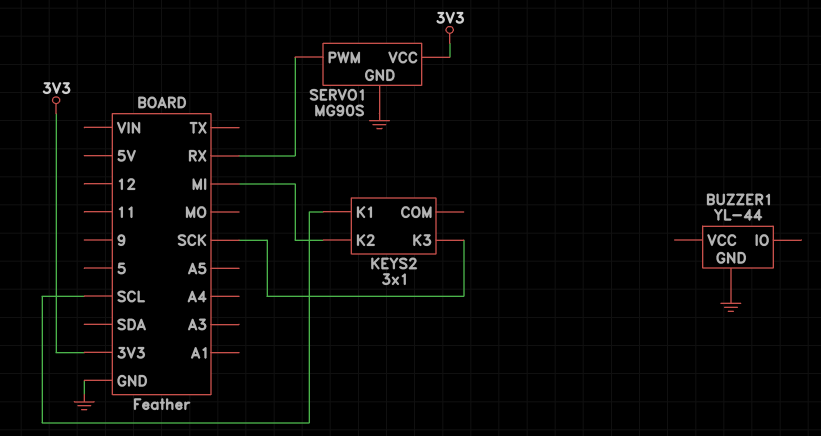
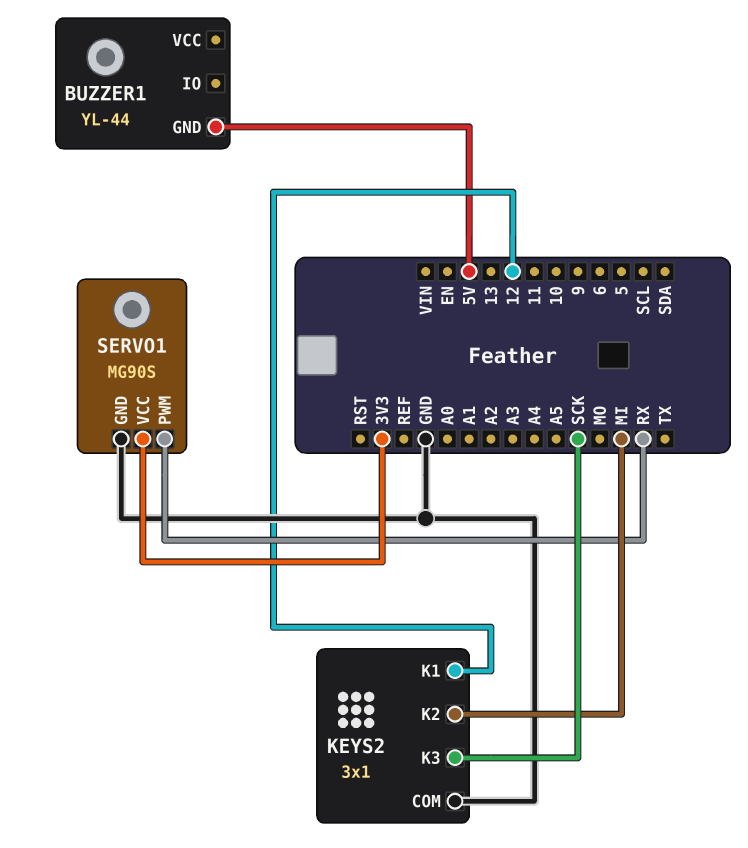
BUZZER1 pin GND: GND -> 5V
KEYS2 pin COM: none -> GND
KEYS2 pin K1: SCL -> 12

